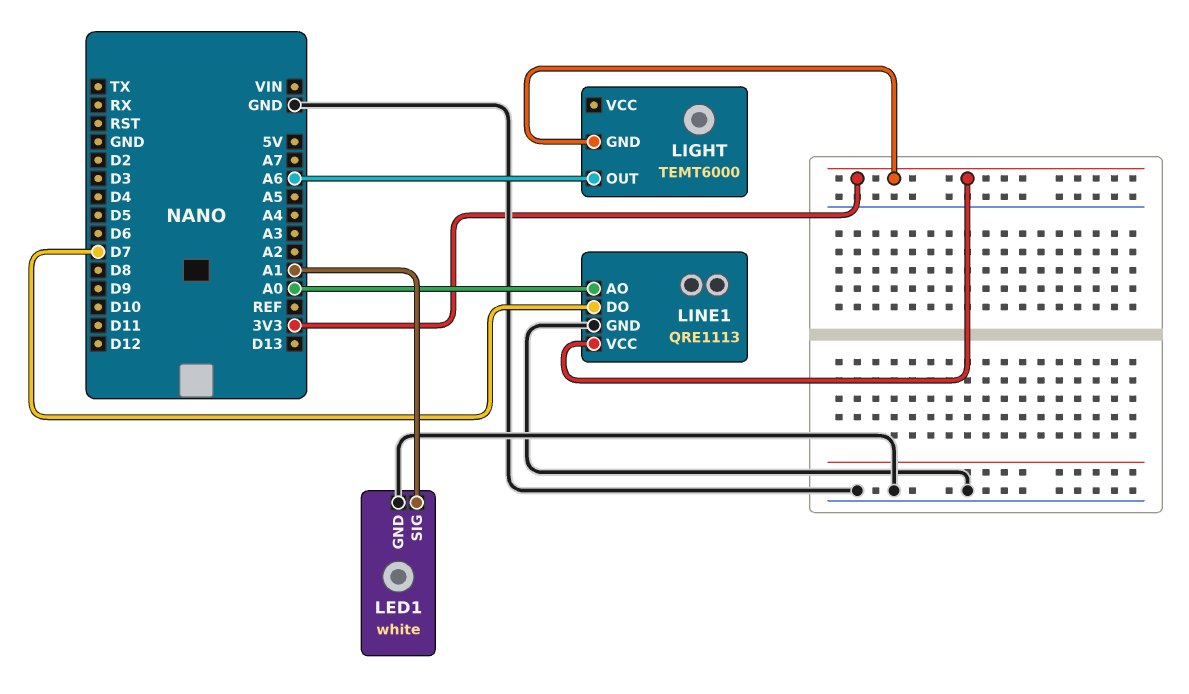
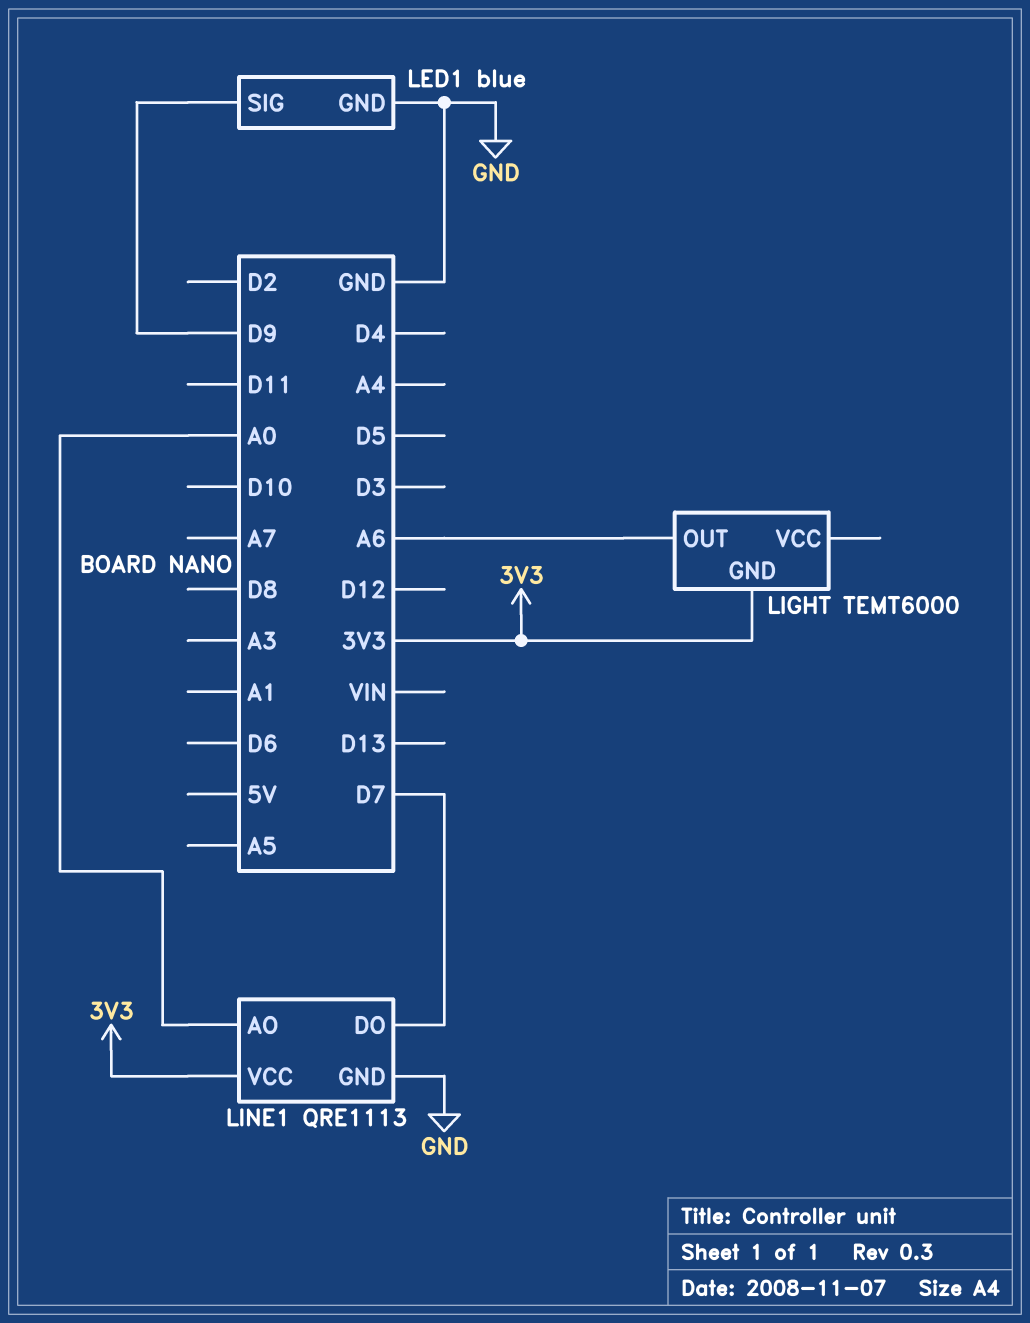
LED1: white -> blue
LED1 pin SIG: A1 -> D9

